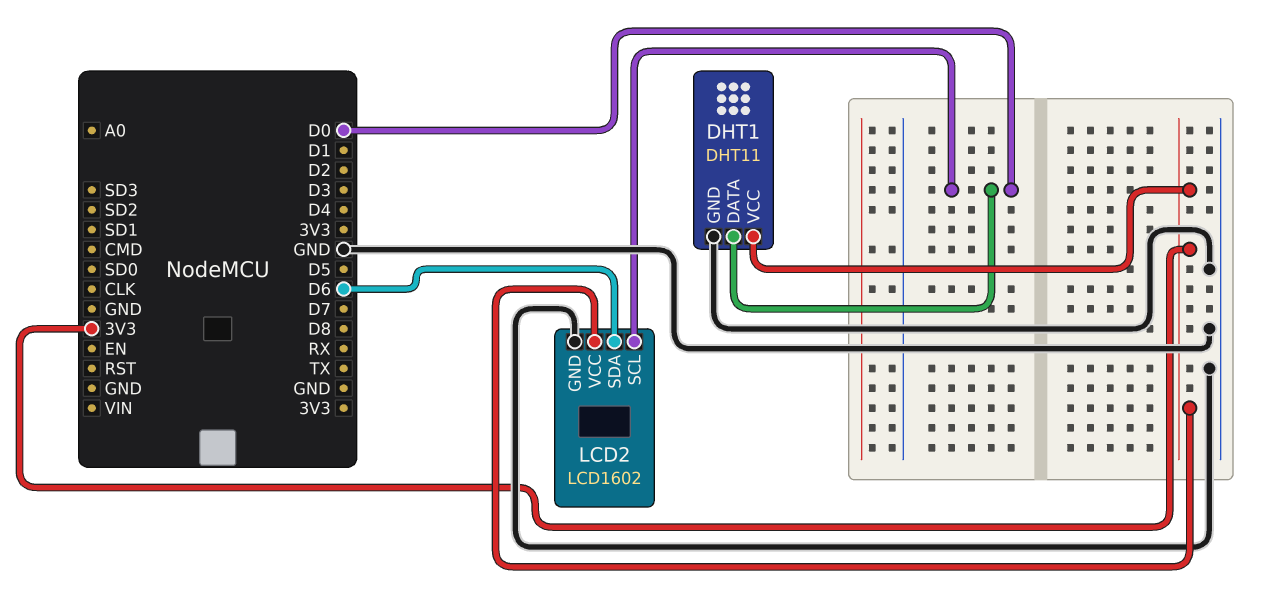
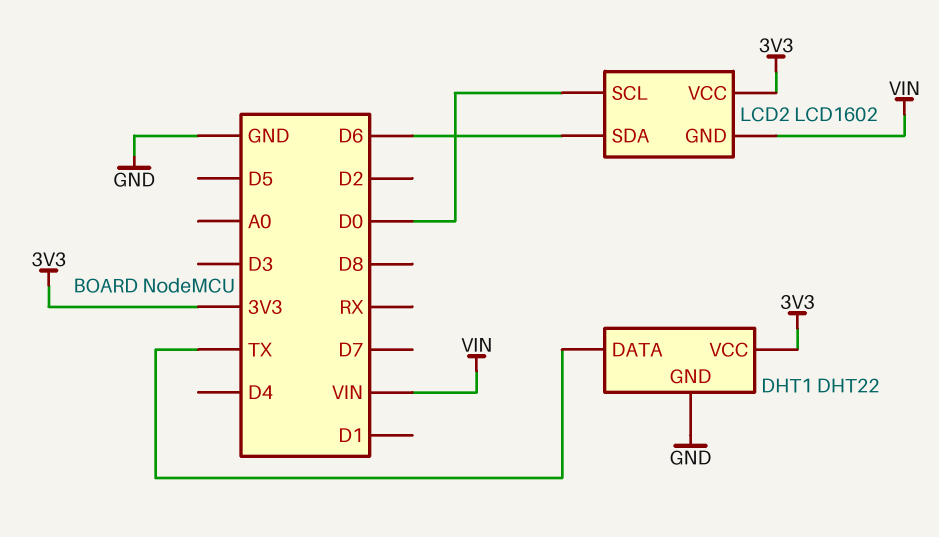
DHT1: DHT11 -> DHT22
DHT1 pin DATA: D0 -> TX
LCD2 pin GND: GND -> VIN

